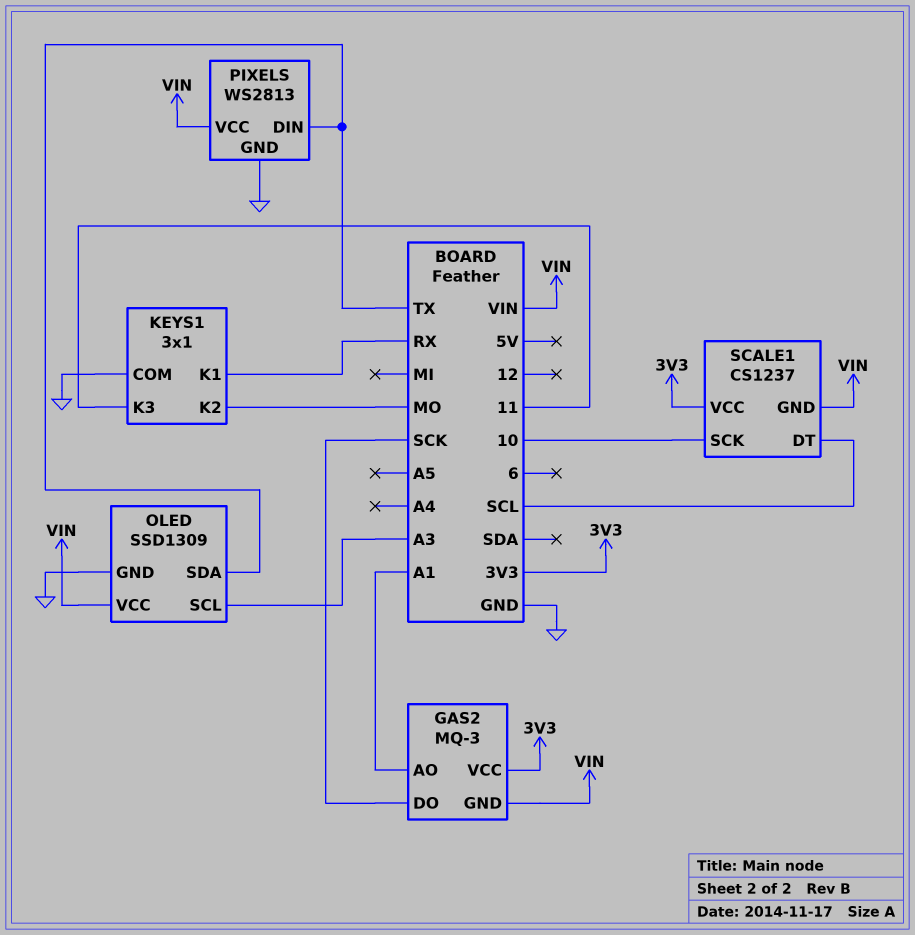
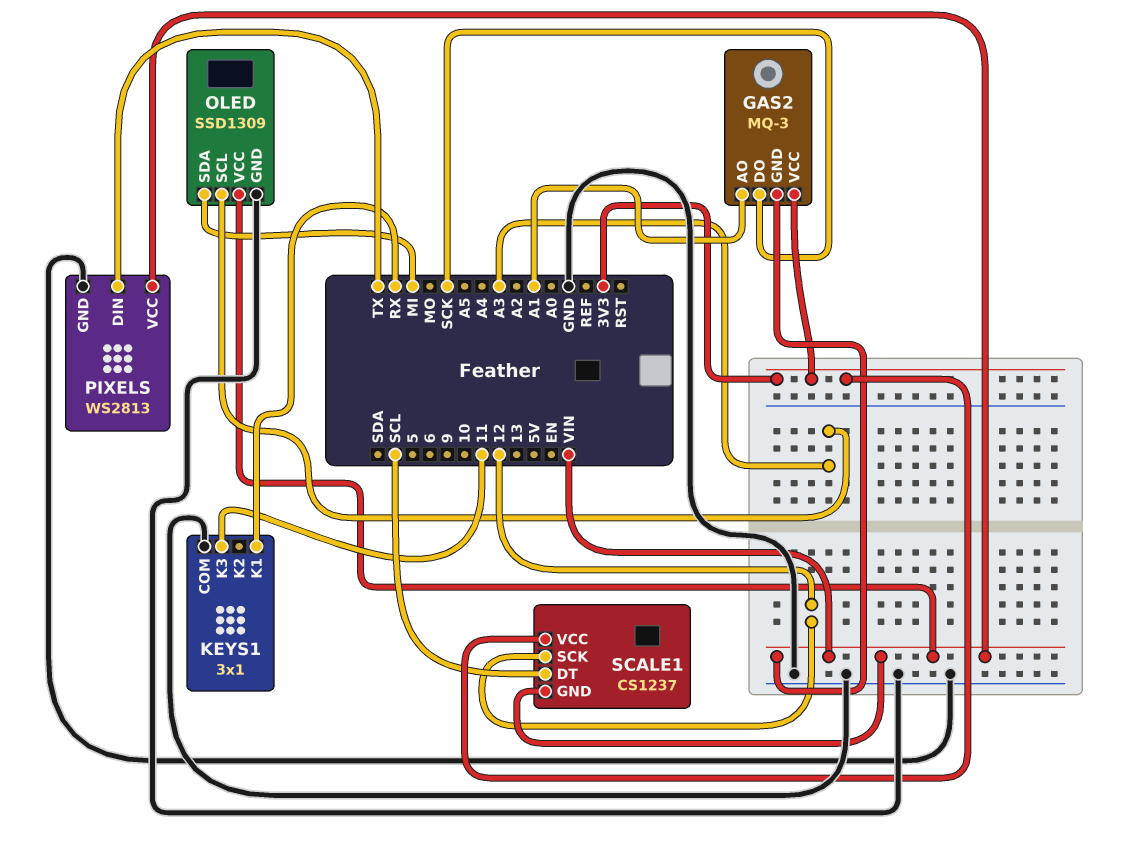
KEYS1 pin K2: MO -> none
OLED pin SDA: TX -> MI
SCALE1 pin SCK: 10 -> 12

